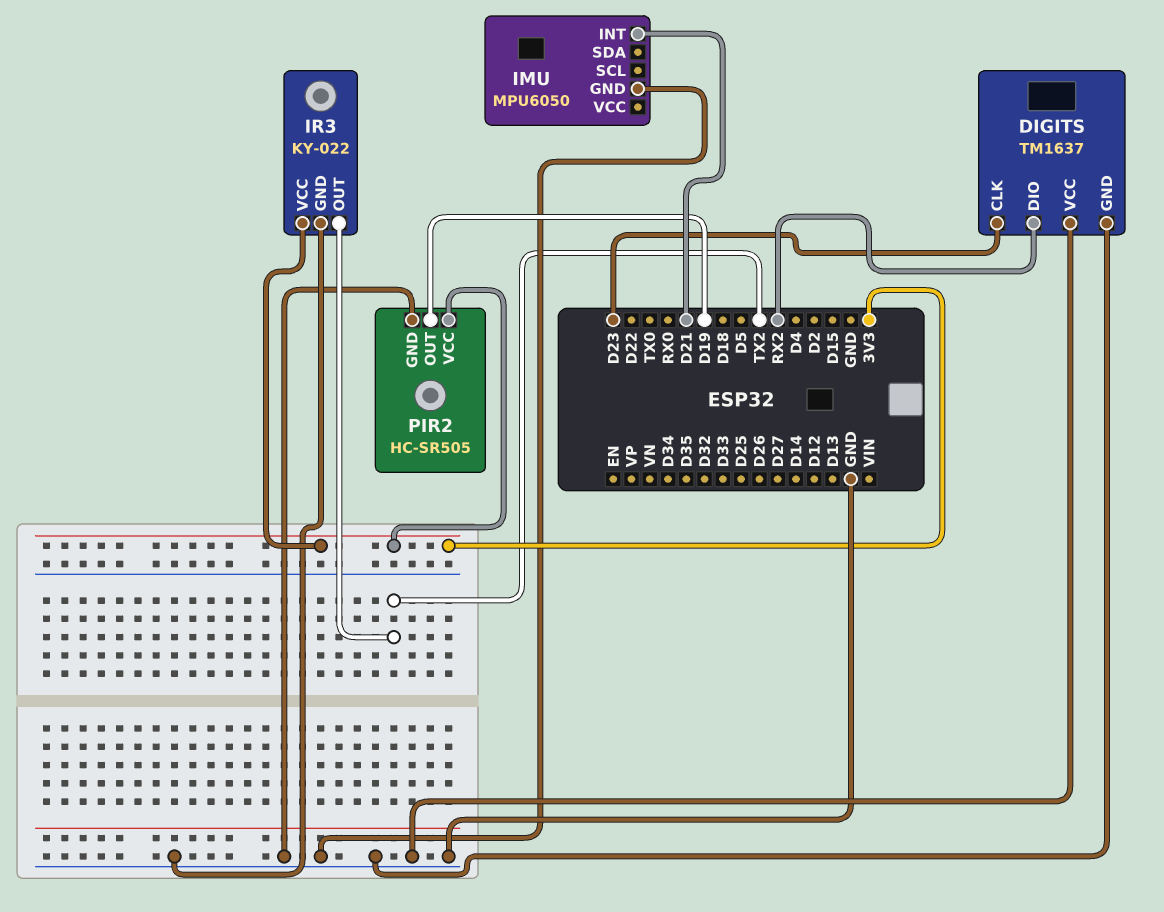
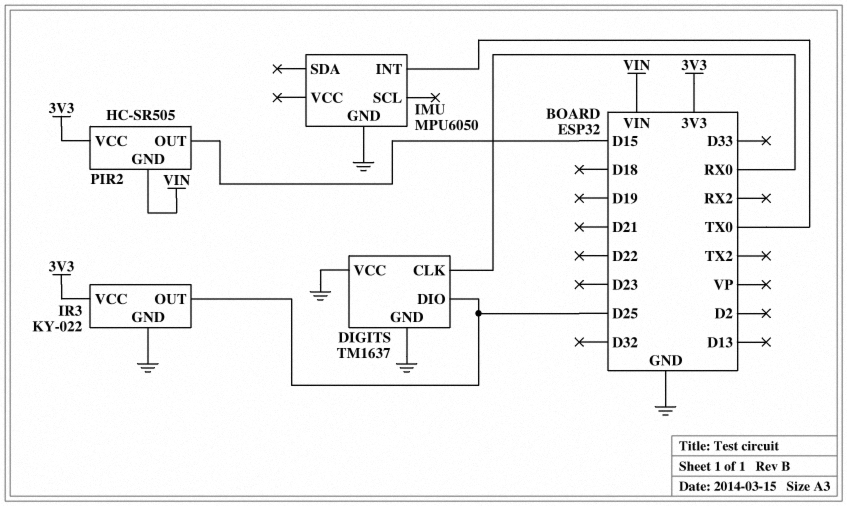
DIGITS pin CLK: D23 -> RX0
DIGITS pin DIO: RX2 -> D25
IMU pin INT: D21 -> TX0
IR3 pin OUT: TX2 -> D25
PIR2 pin GND: GND -> VIN
PIR2 pin OUT: D19 -> D15

